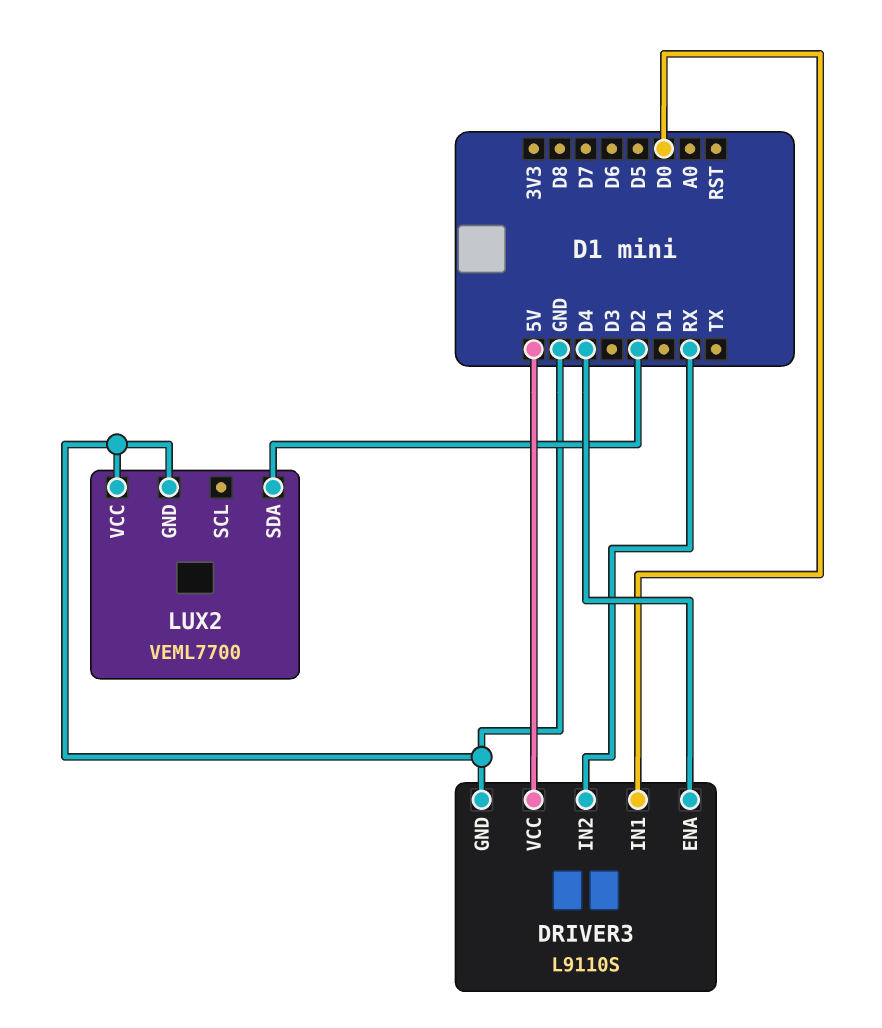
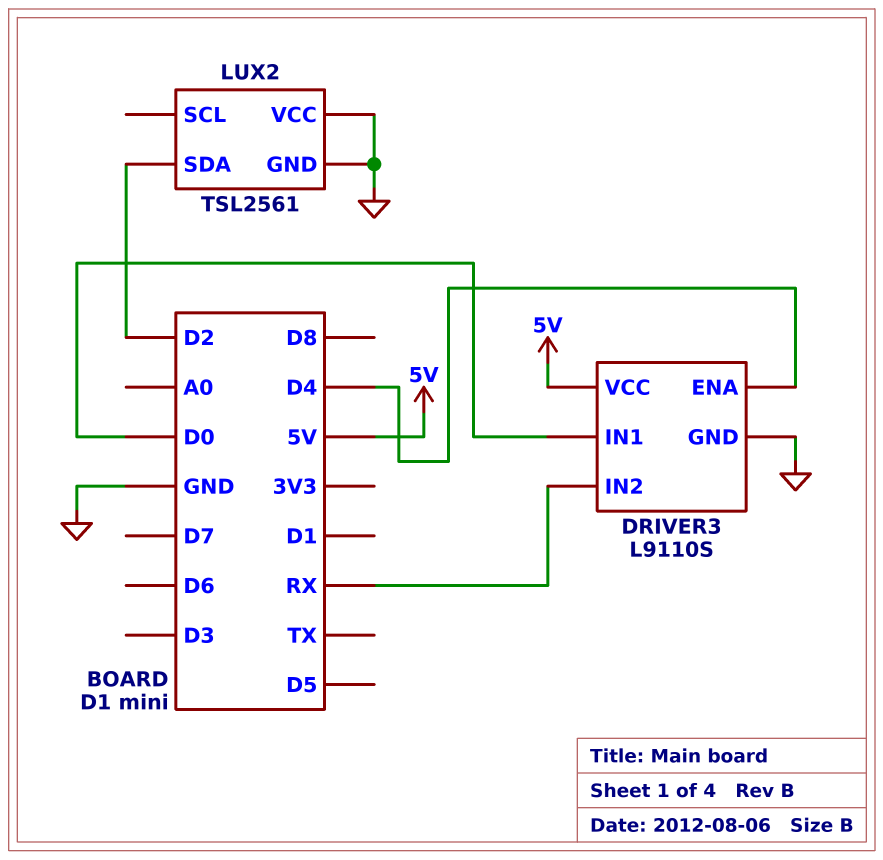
LUX2: VEML7700 -> TSL2561

